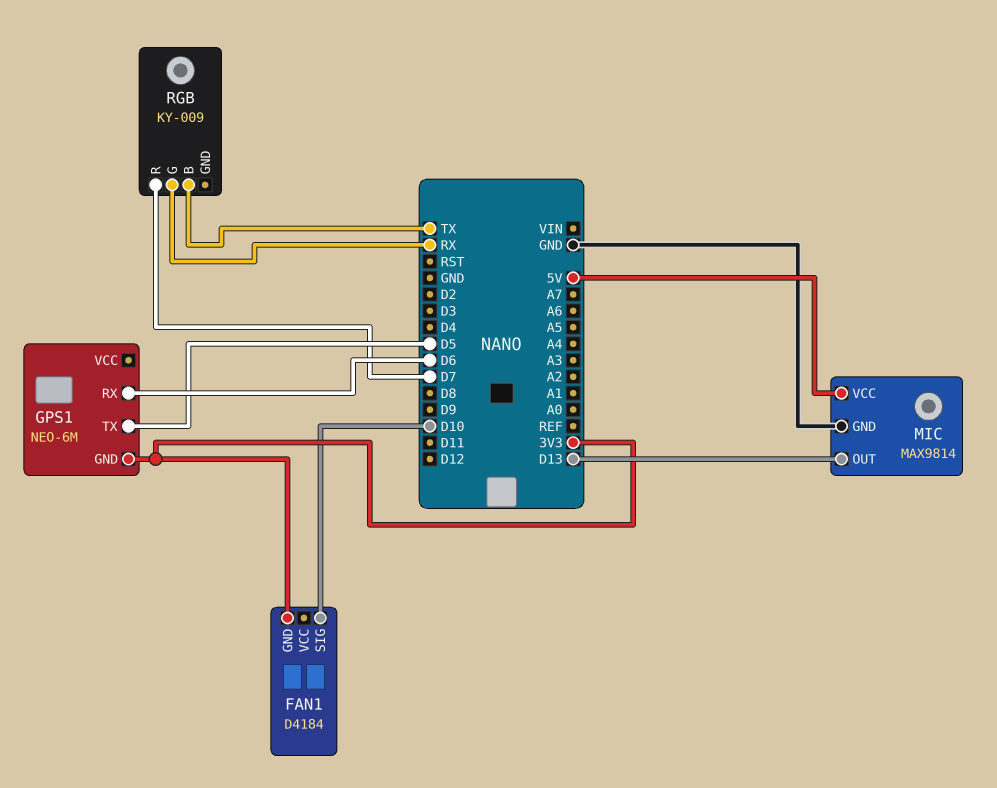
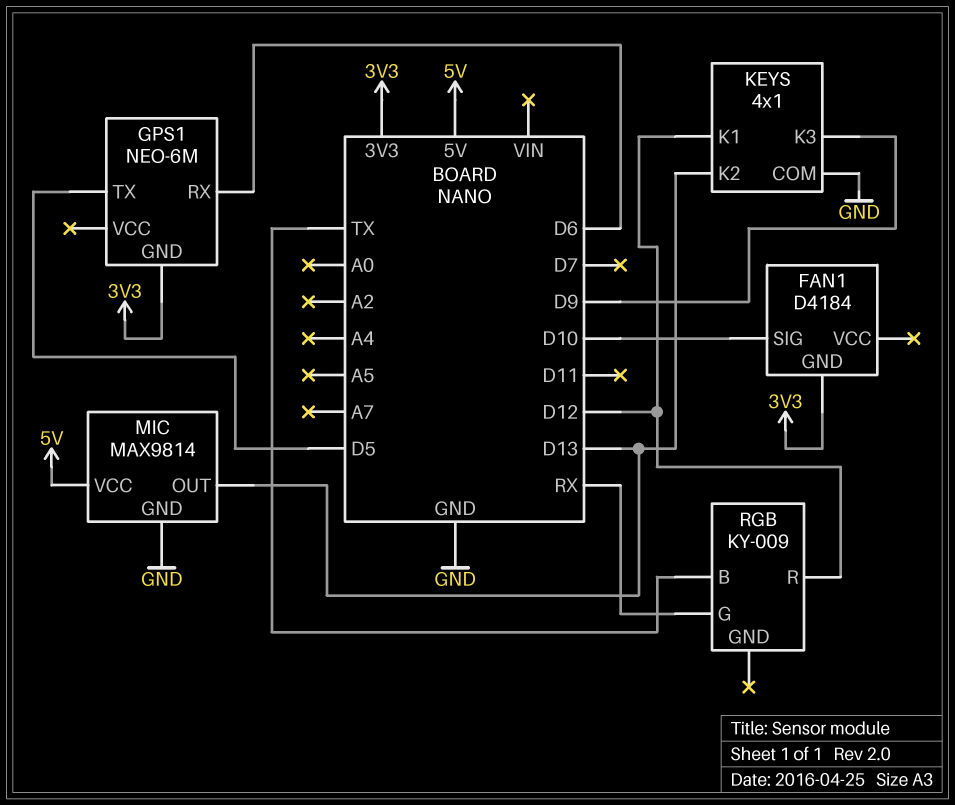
KEYS: none -> 4x1
KEYS pin COM: none -> GND
KEYS pin K1: none -> D12
KEYS pin K2: none -> D13
KEYS pin K3: none -> D9
RGB pin R: D7 -> D12

